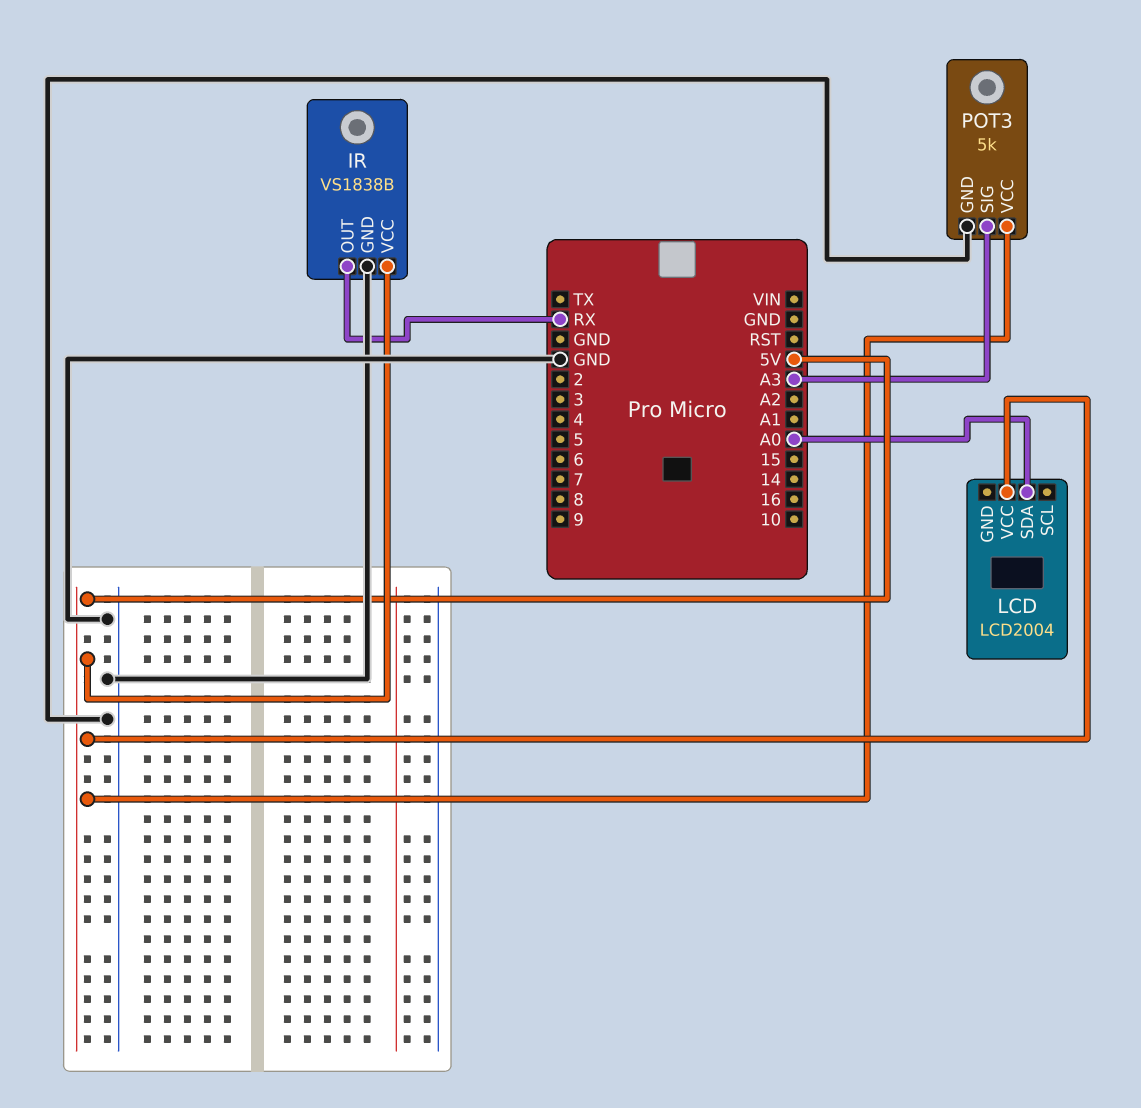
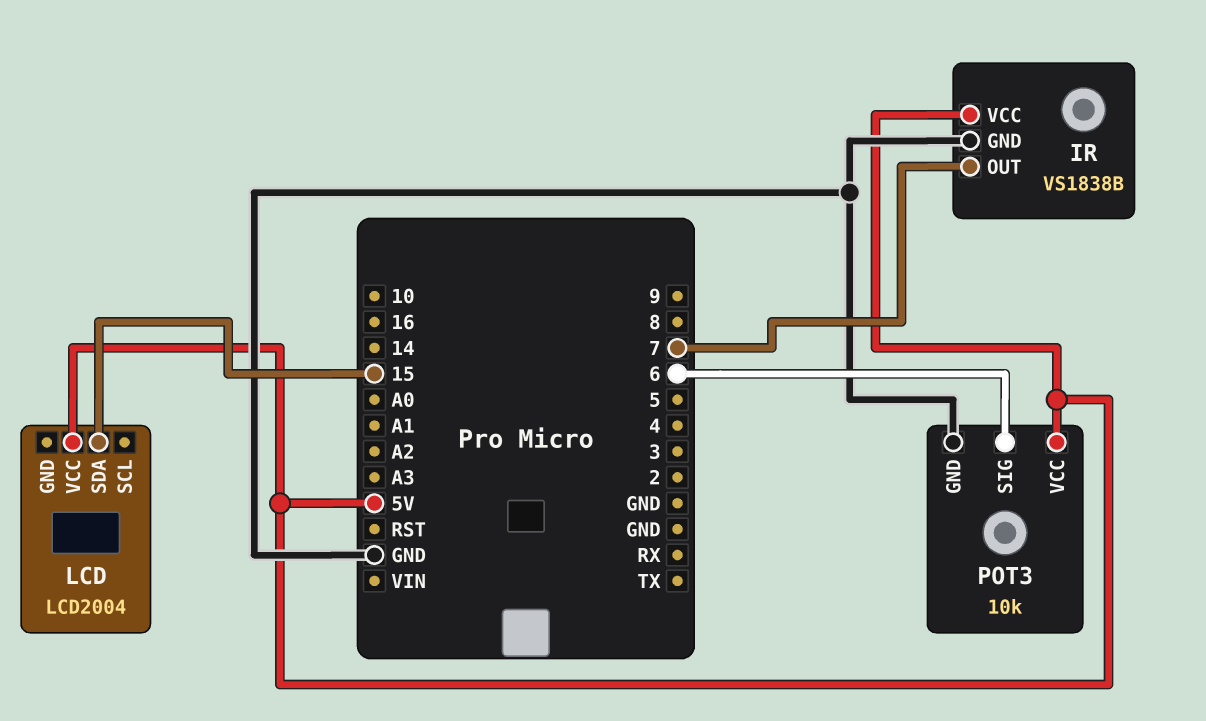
IR pin OUT: RX -> 7
LCD pin SDA: A0 -> 15
POT3: 5k -> 10k
POT3 pin SIG: A3 -> 6

